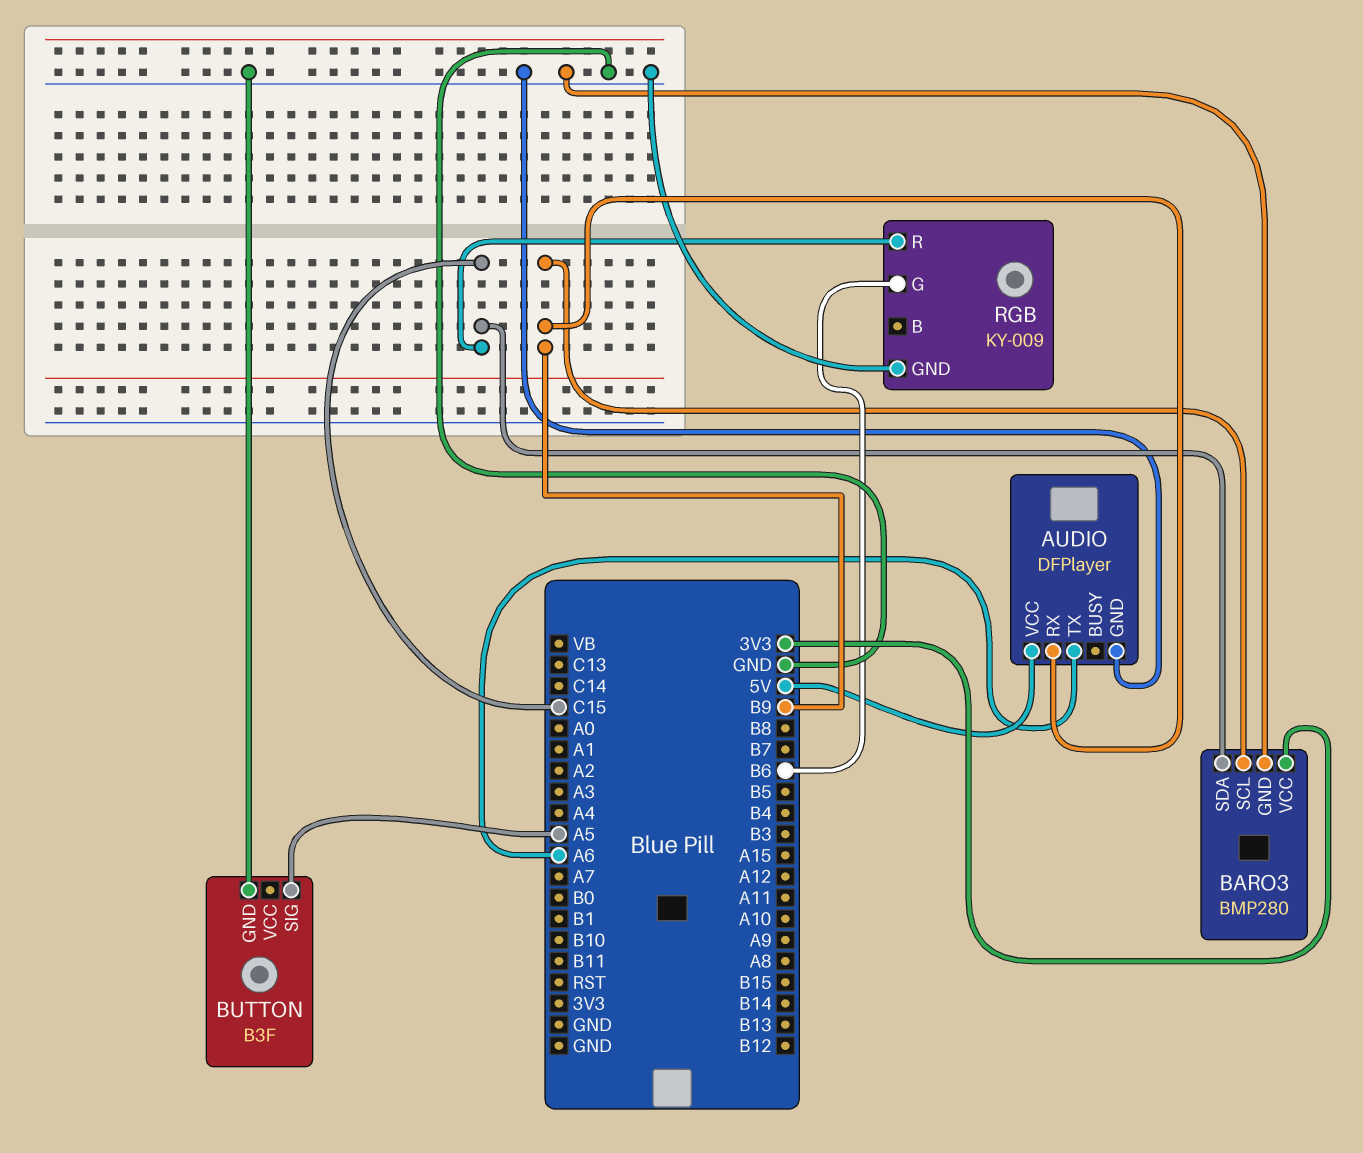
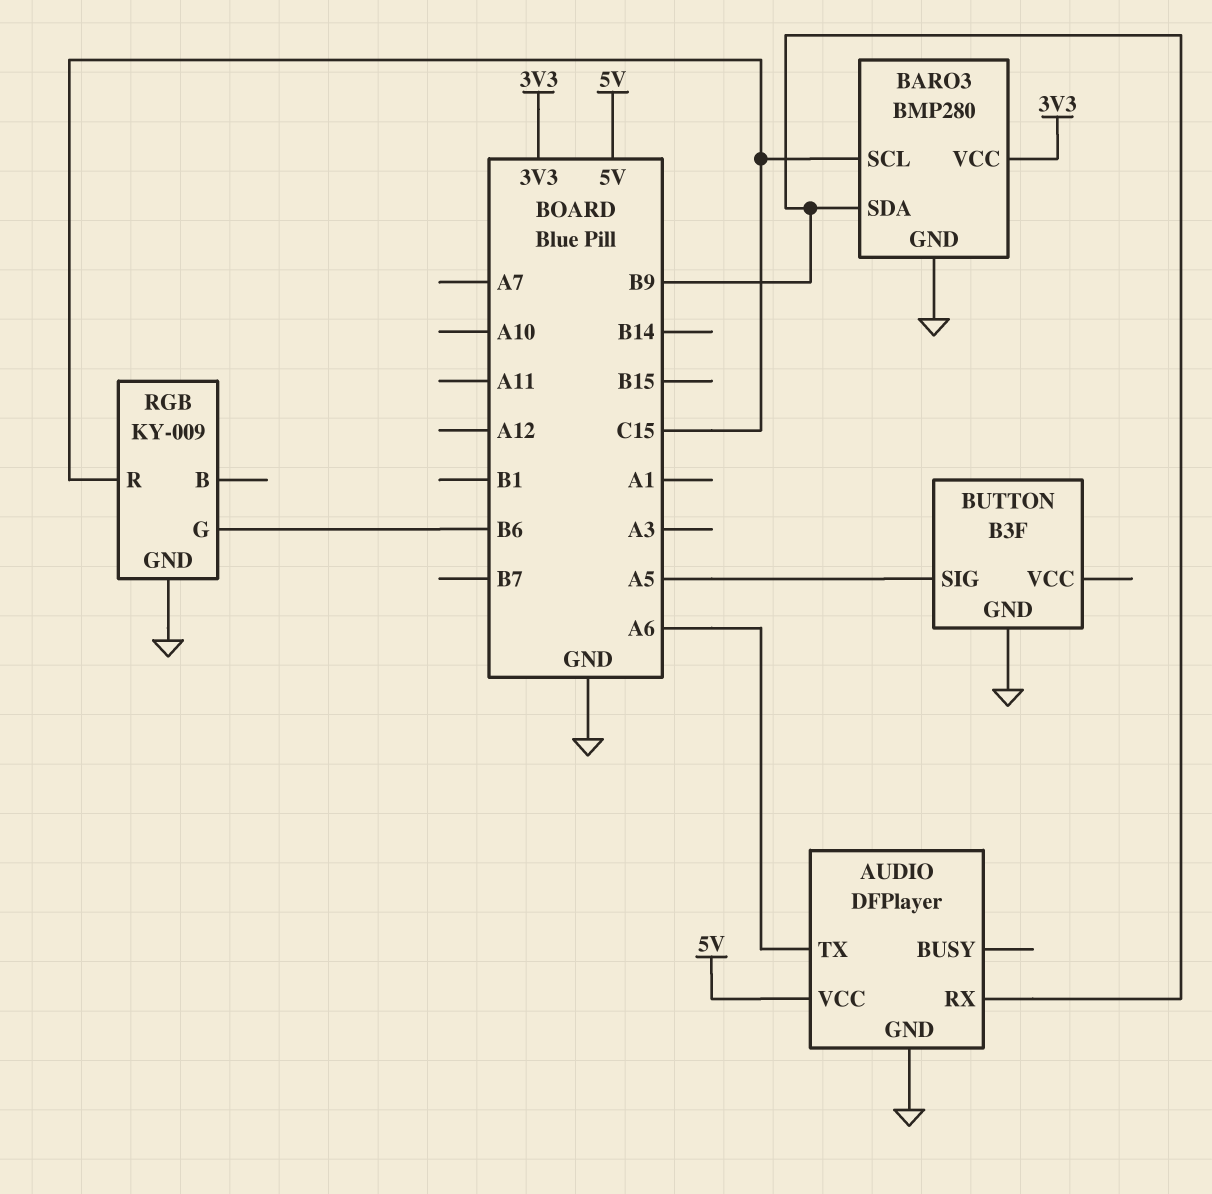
BARO3 pin SCL: B9 -> C15
BARO3 pin SDA: C15 -> B9

